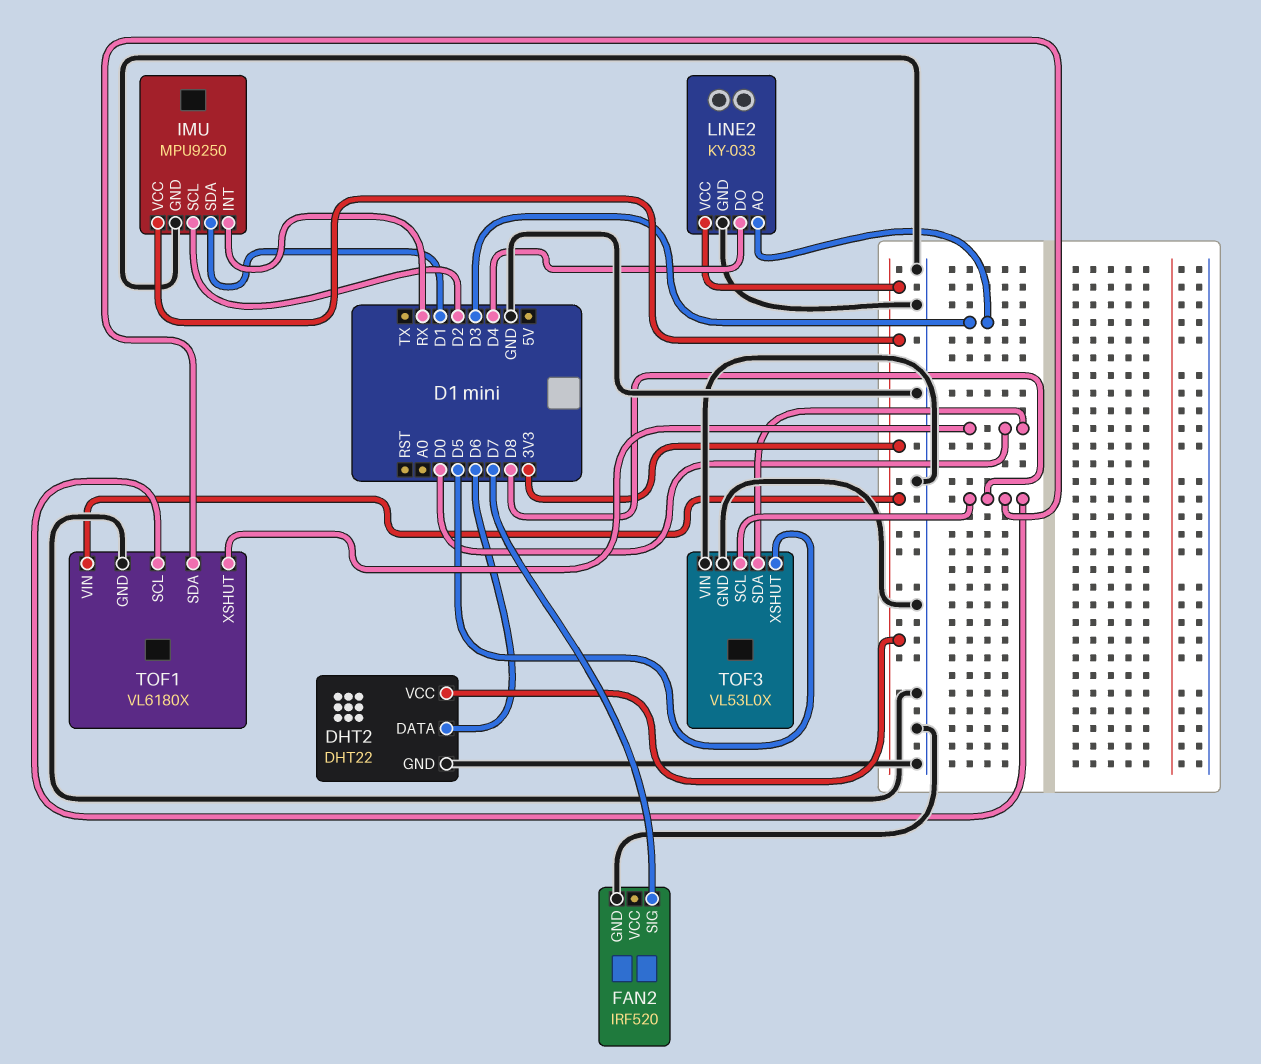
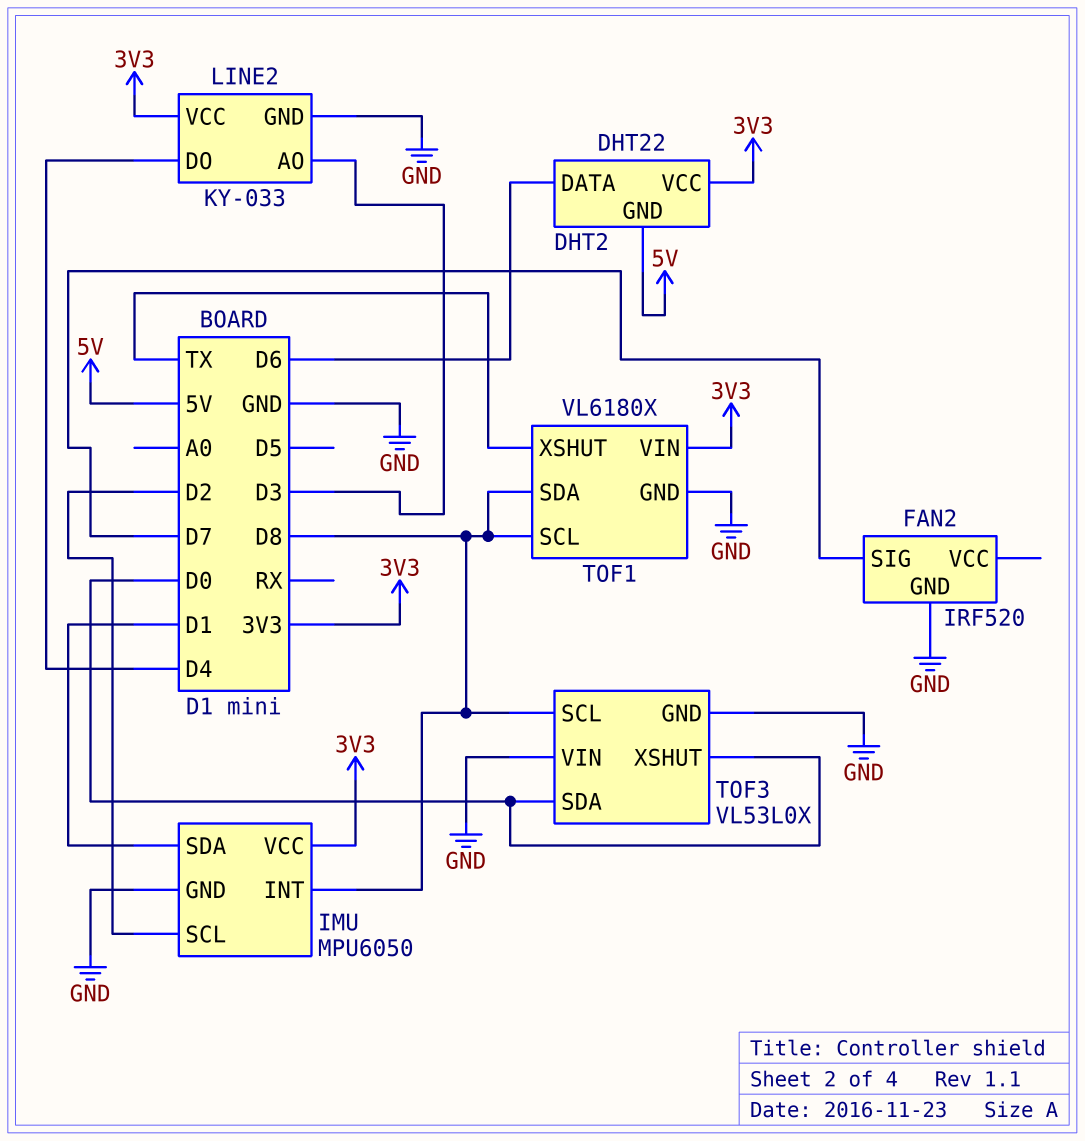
DHT2 pin GND: GND -> 5V
IMU: MPU9250 -> MPU6050
IMU pin INT: RX -> D8
TOF1 pin XSHUT: D0 -> TX
TOF3 pin XSHUT: D5 -> D0

